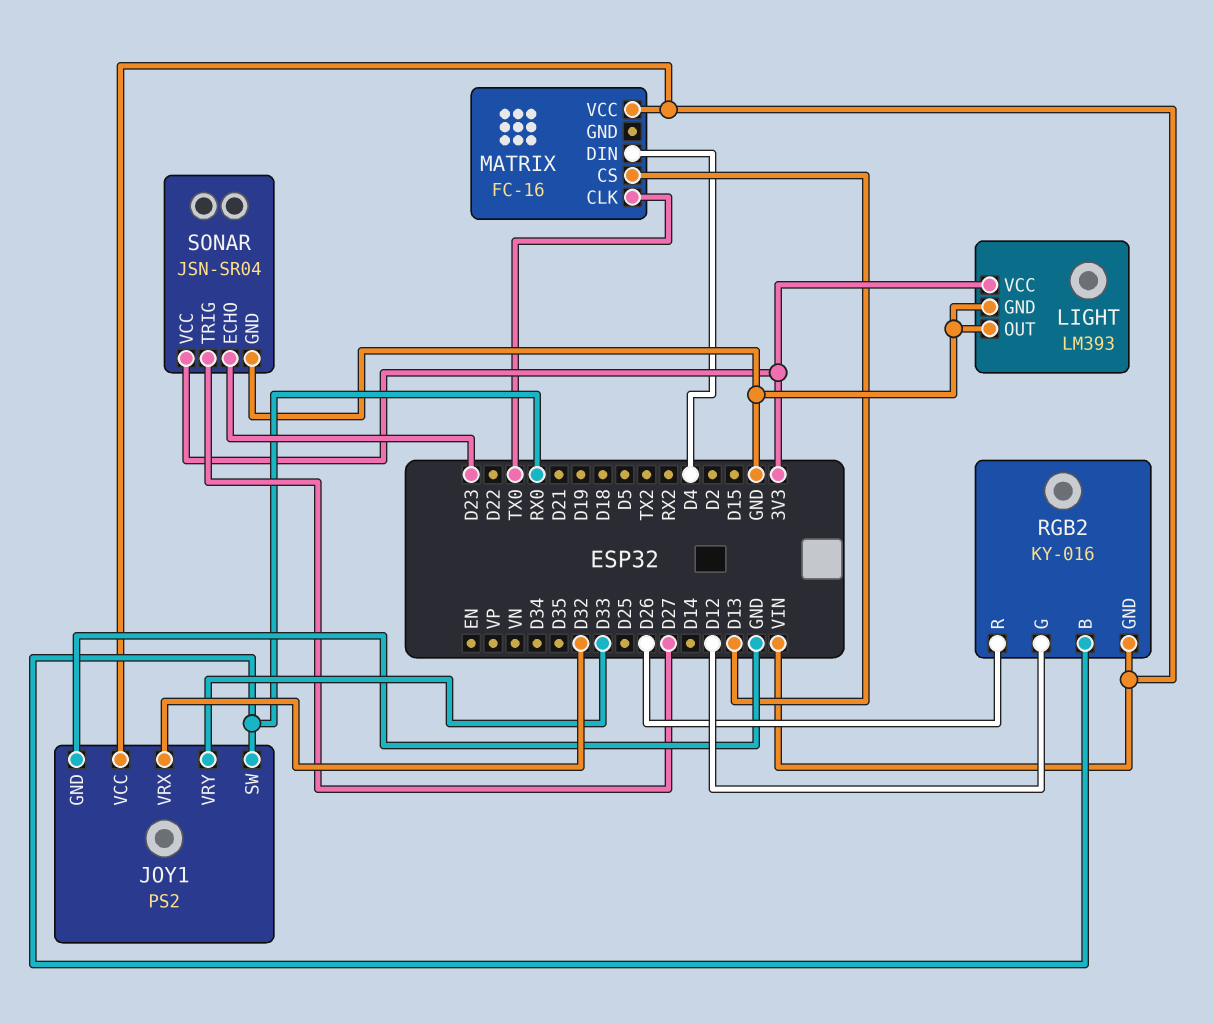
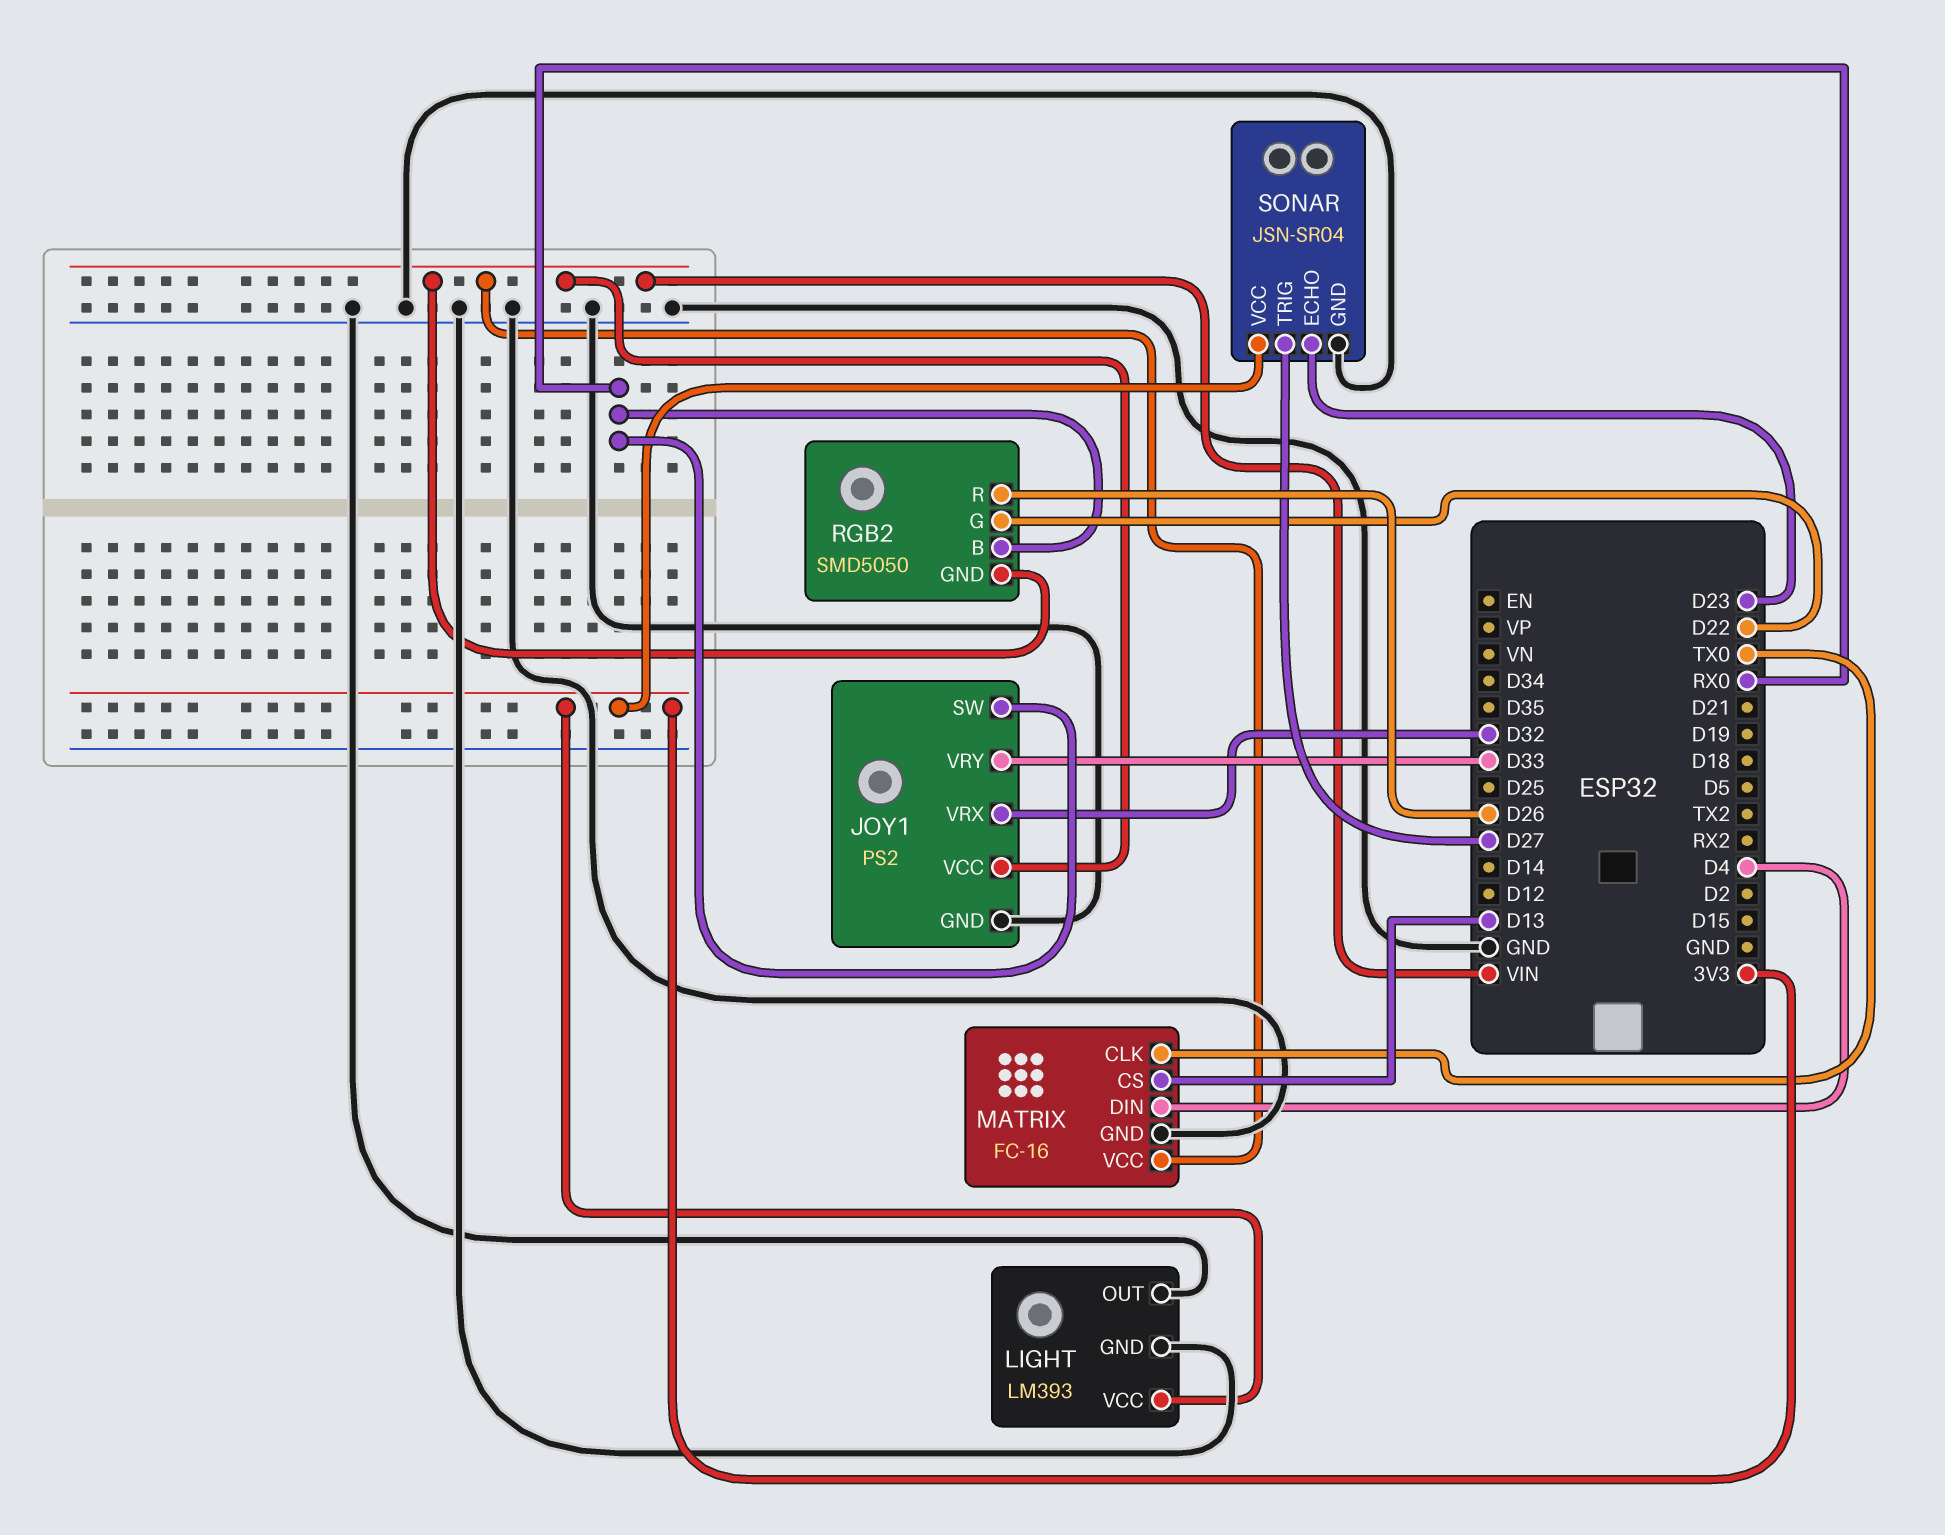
MATRIX pin GND: none -> GND
RGB2: KY-016 -> SMD5050
RGB2 pin G: D12 -> D22

